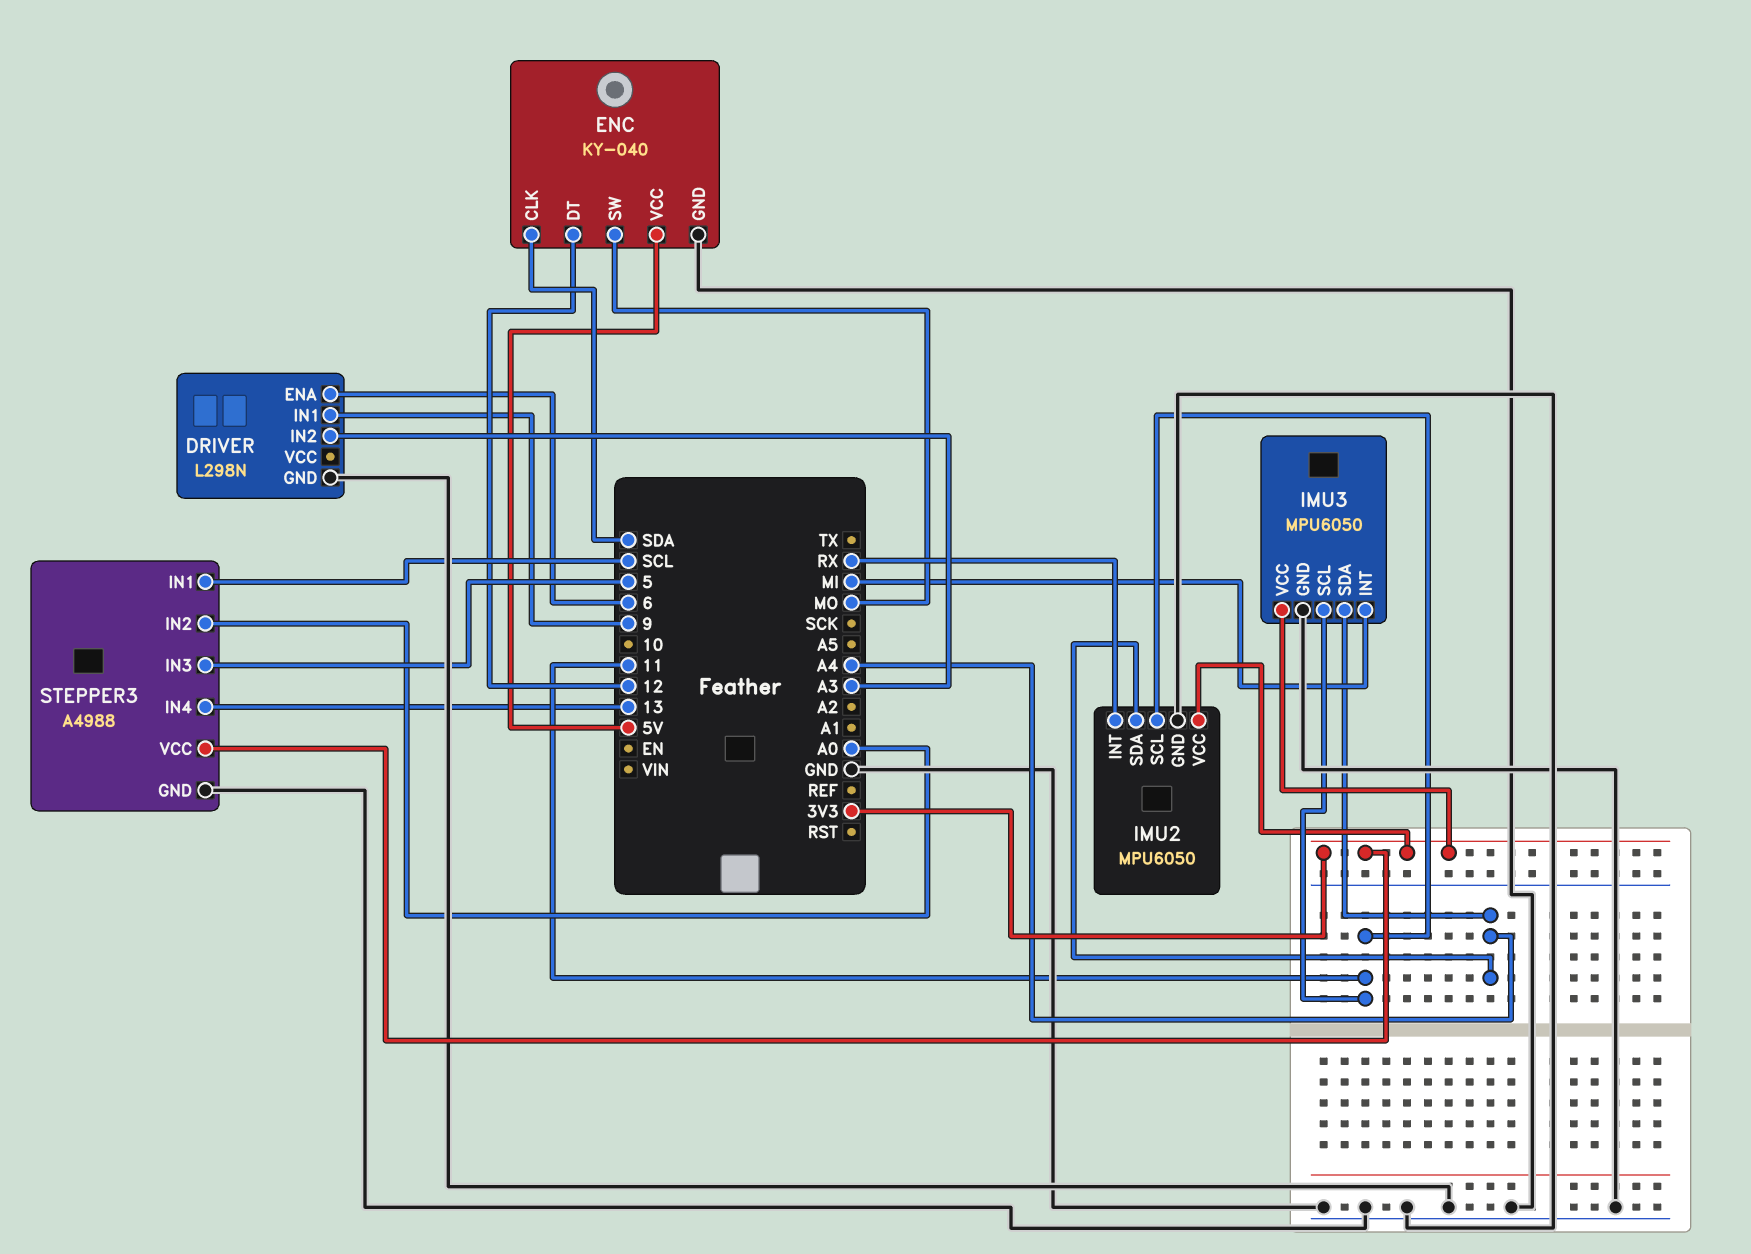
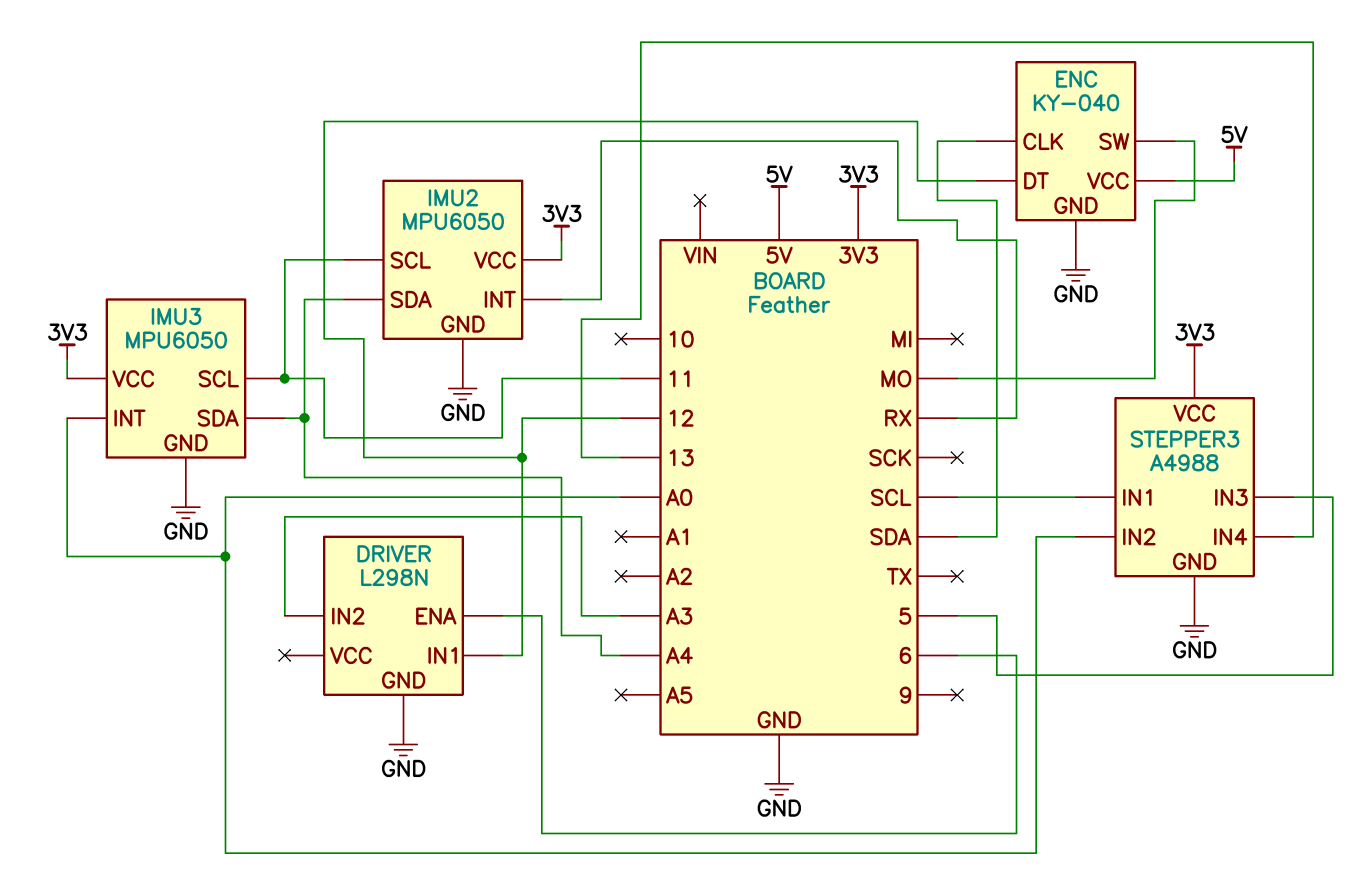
DRIVER pin IN1: 9 -> 12
IMU3 pin INT: MI -> A0

